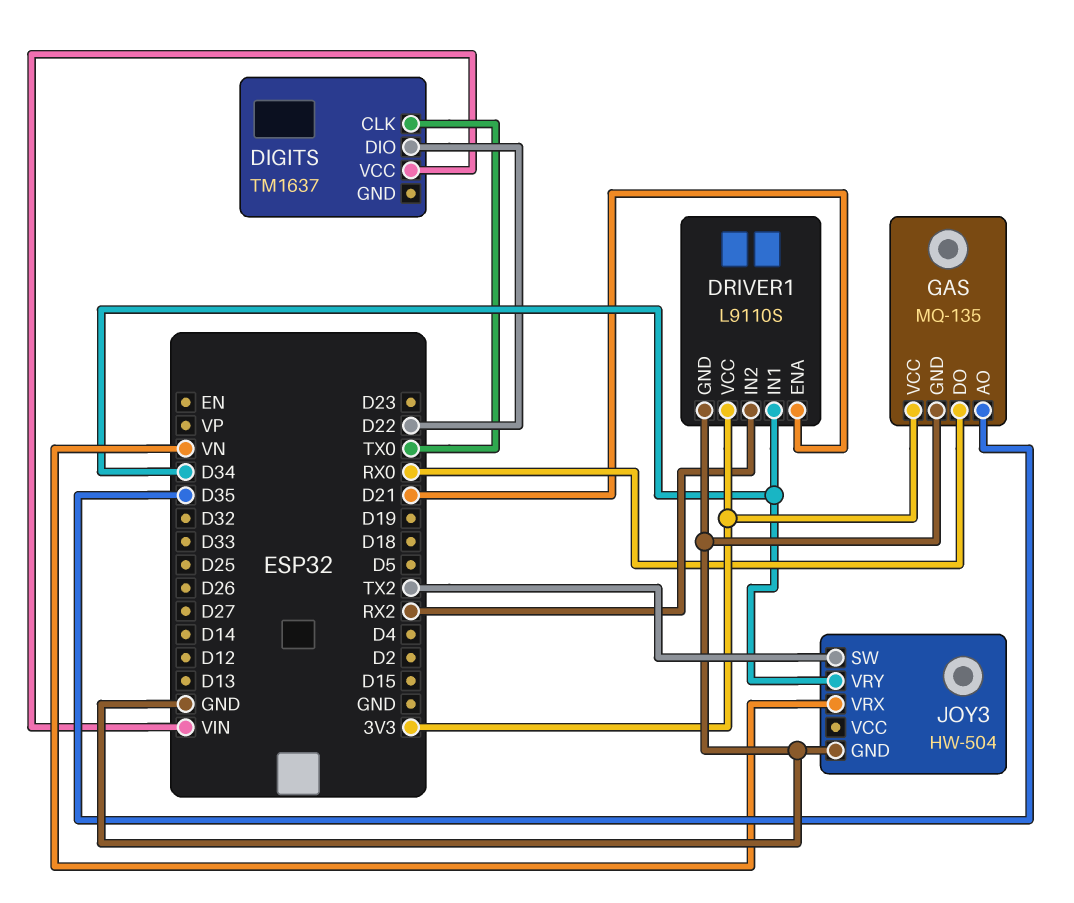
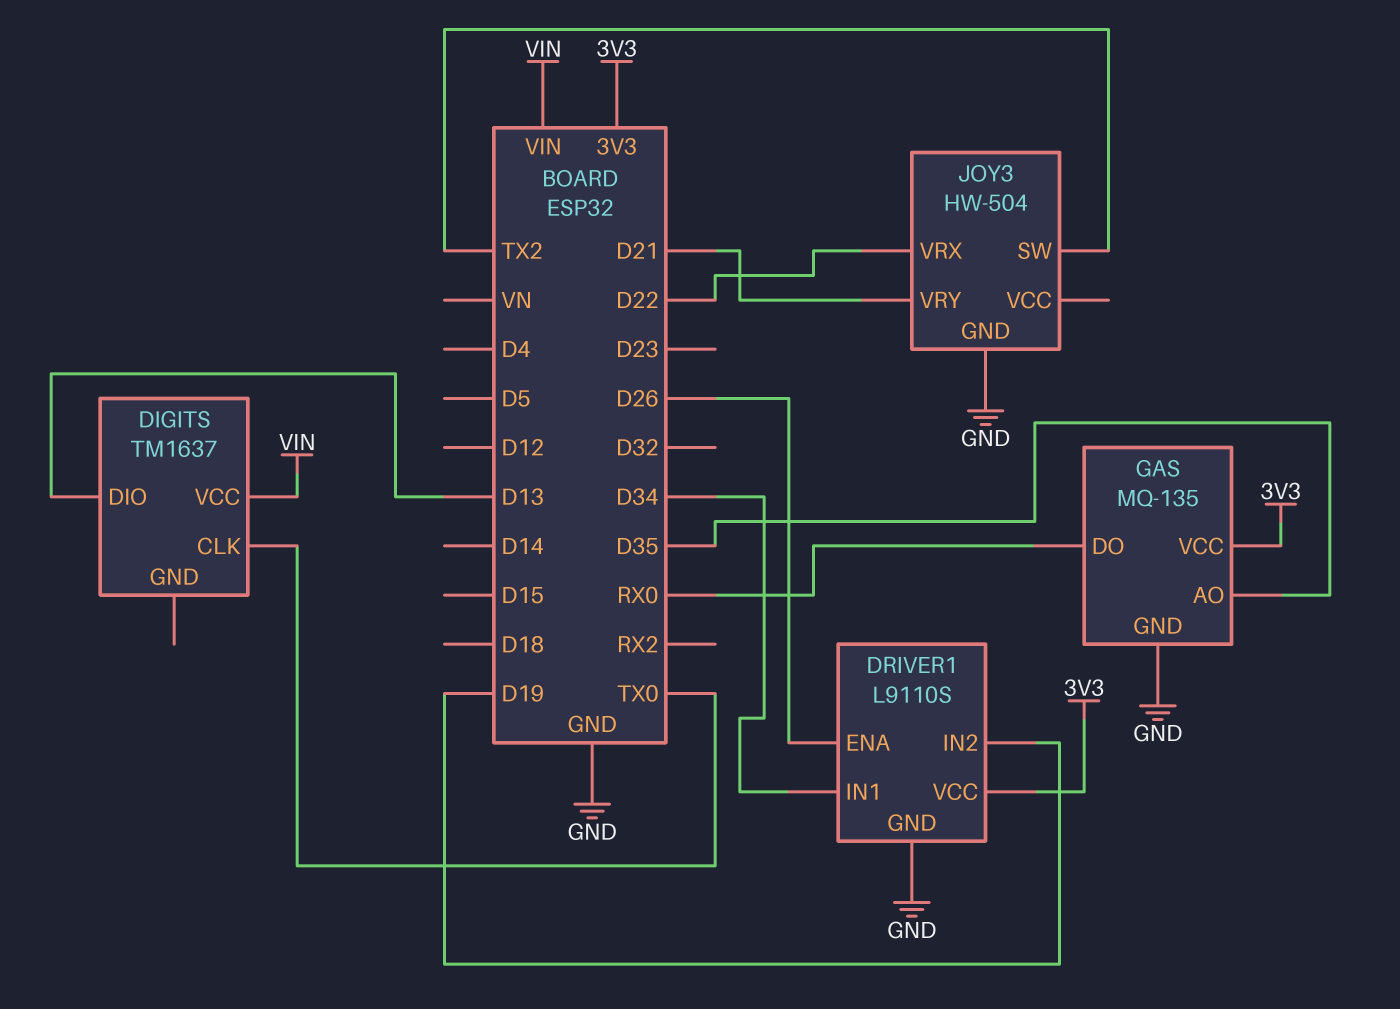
DIGITS pin DIO: D22 -> D13
DRIVER1 pin ENA: D21 -> D26
DRIVER1 pin IN2: RX2 -> D19
JOY3 pin VRX: VN -> D22
JOY3 pin VRY: D34 -> D21

